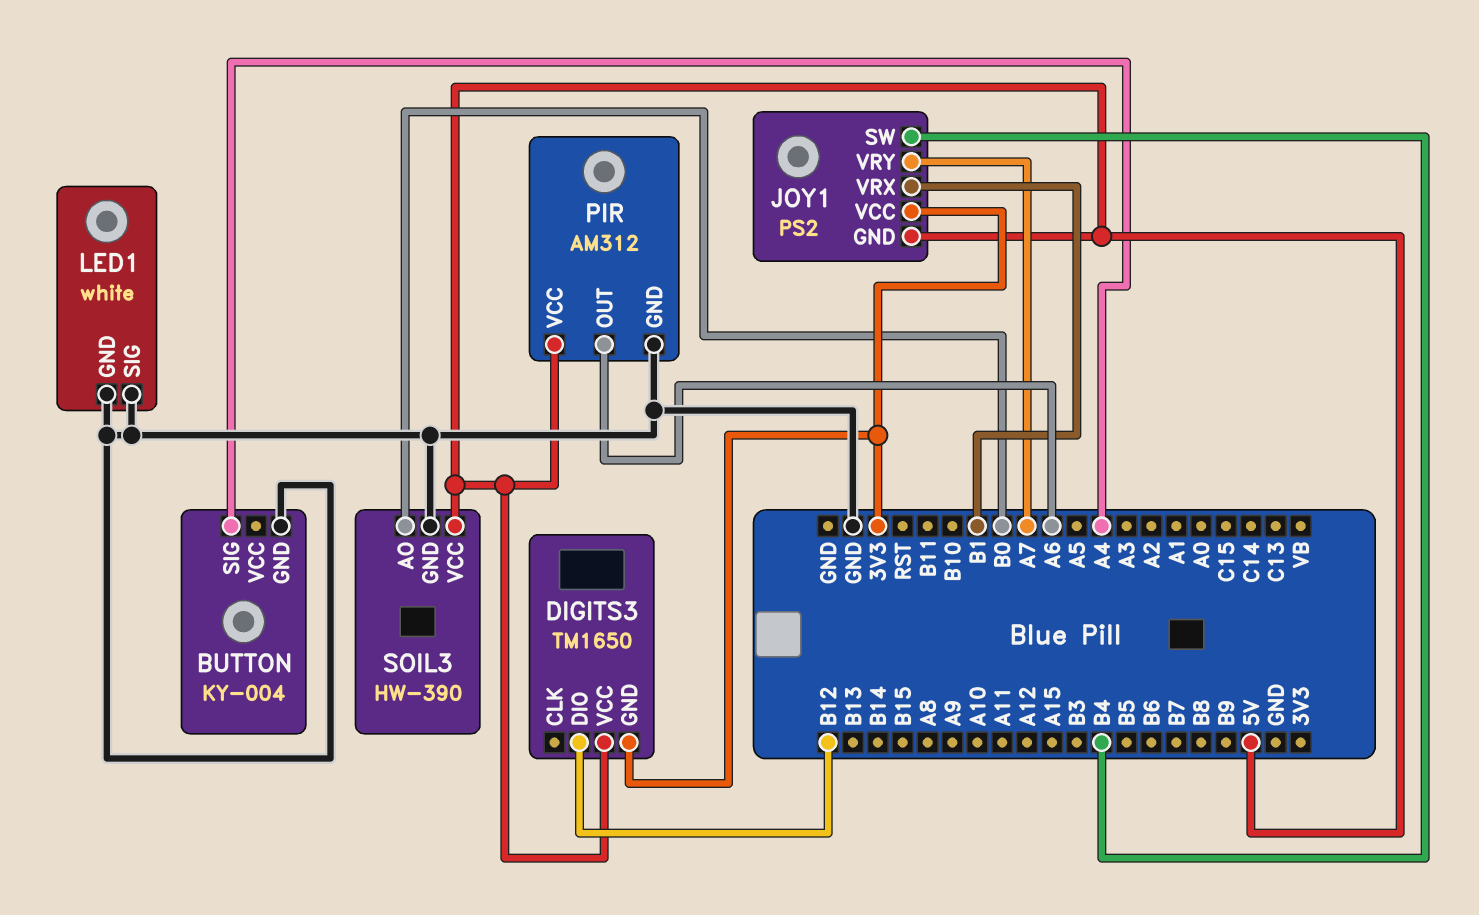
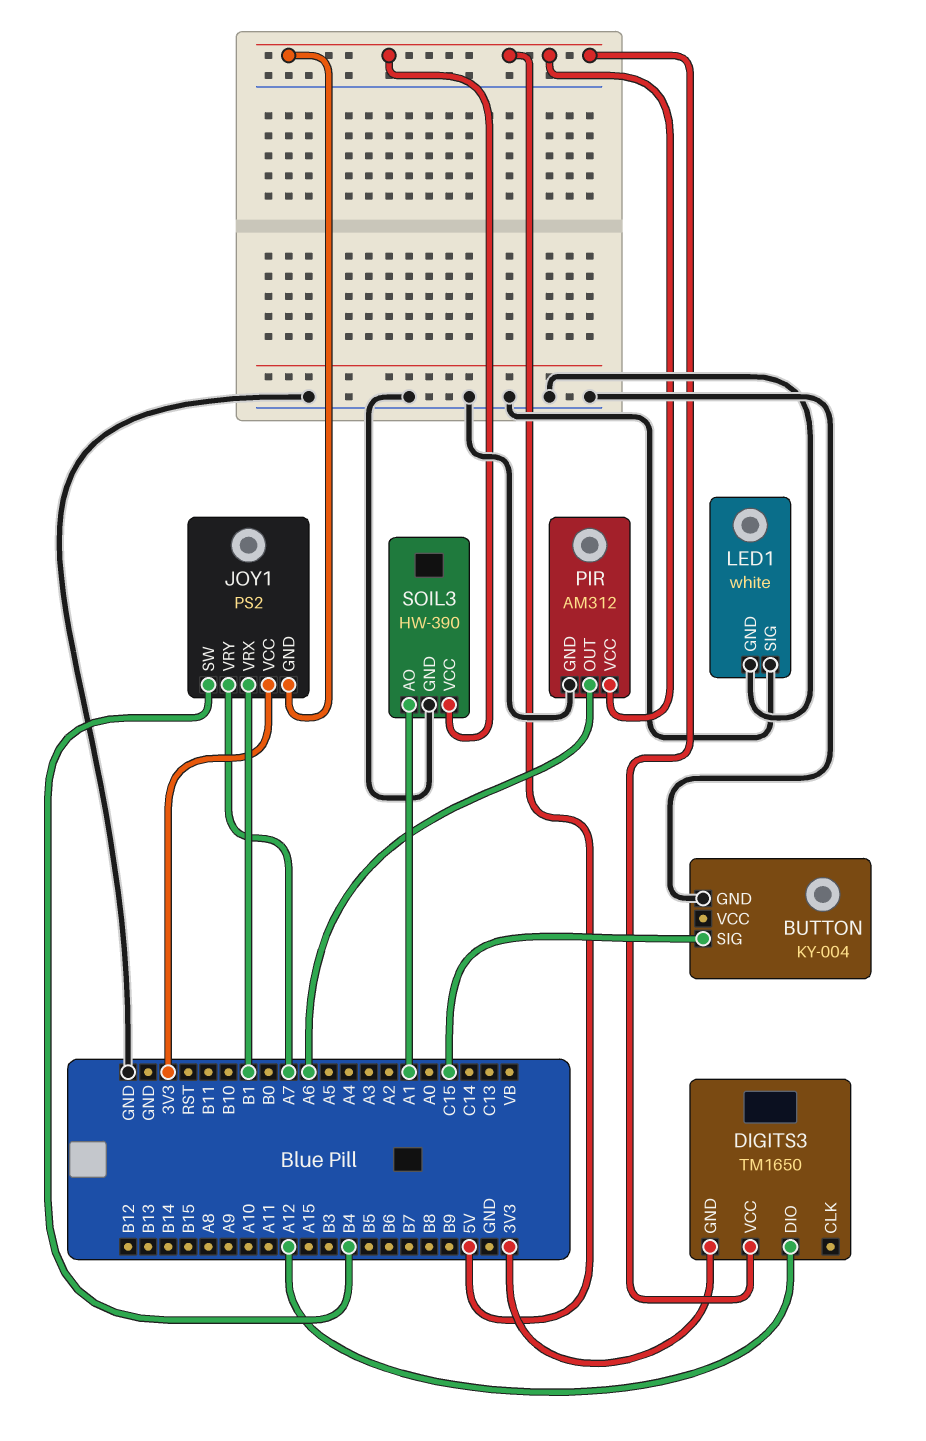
BUTTON pin SIG: A4 -> C15
DIGITS3 pin DIO: B12 -> A12
SOIL3 pin AO: B0 -> A1

